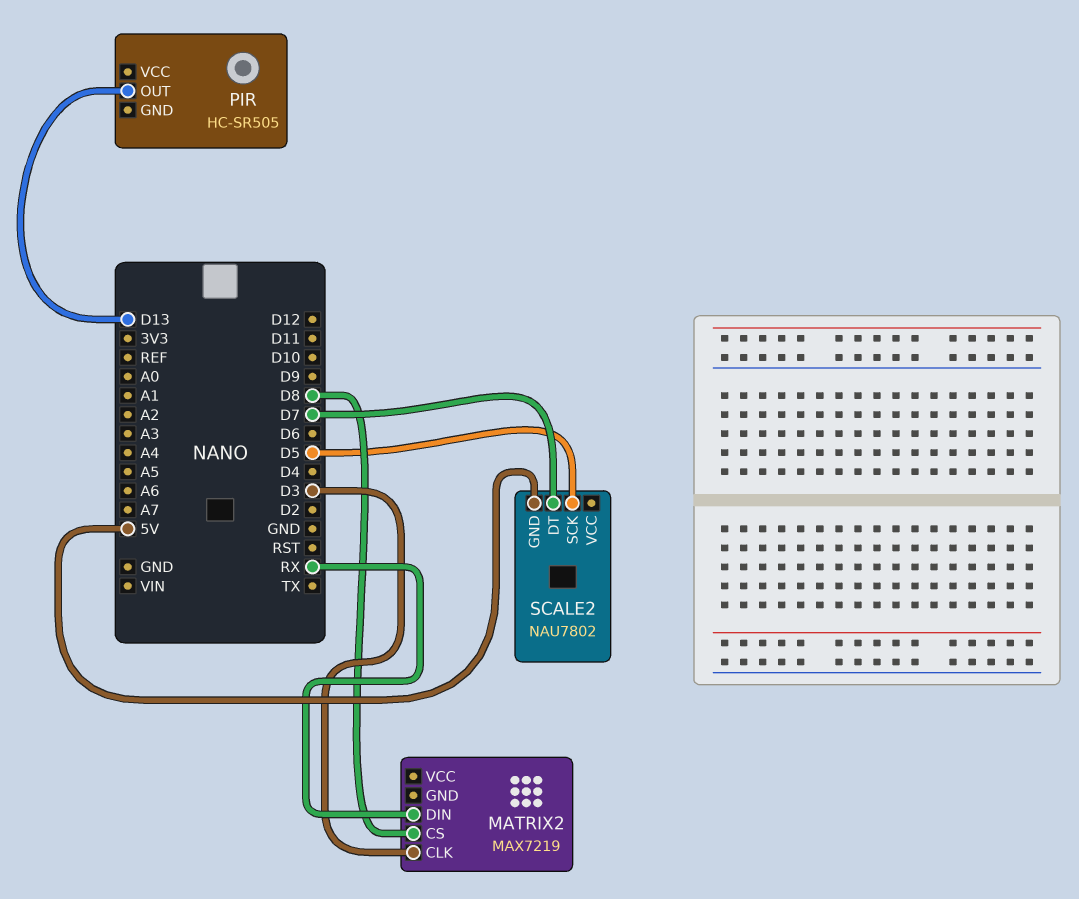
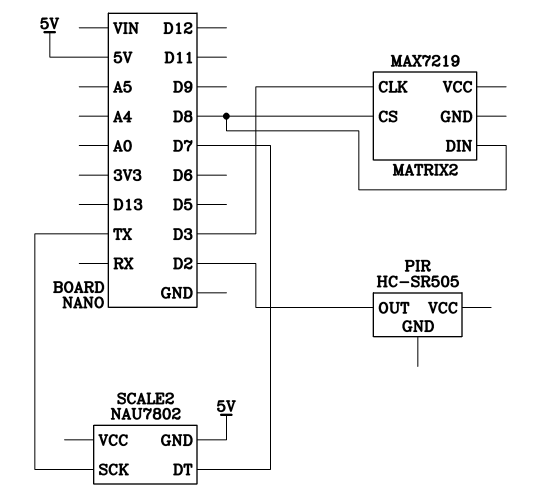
MATRIX2 pin DIN: RX -> D8
PIR pin OUT: D13 -> D2
SCALE2 pin SCK: D5 -> TX

